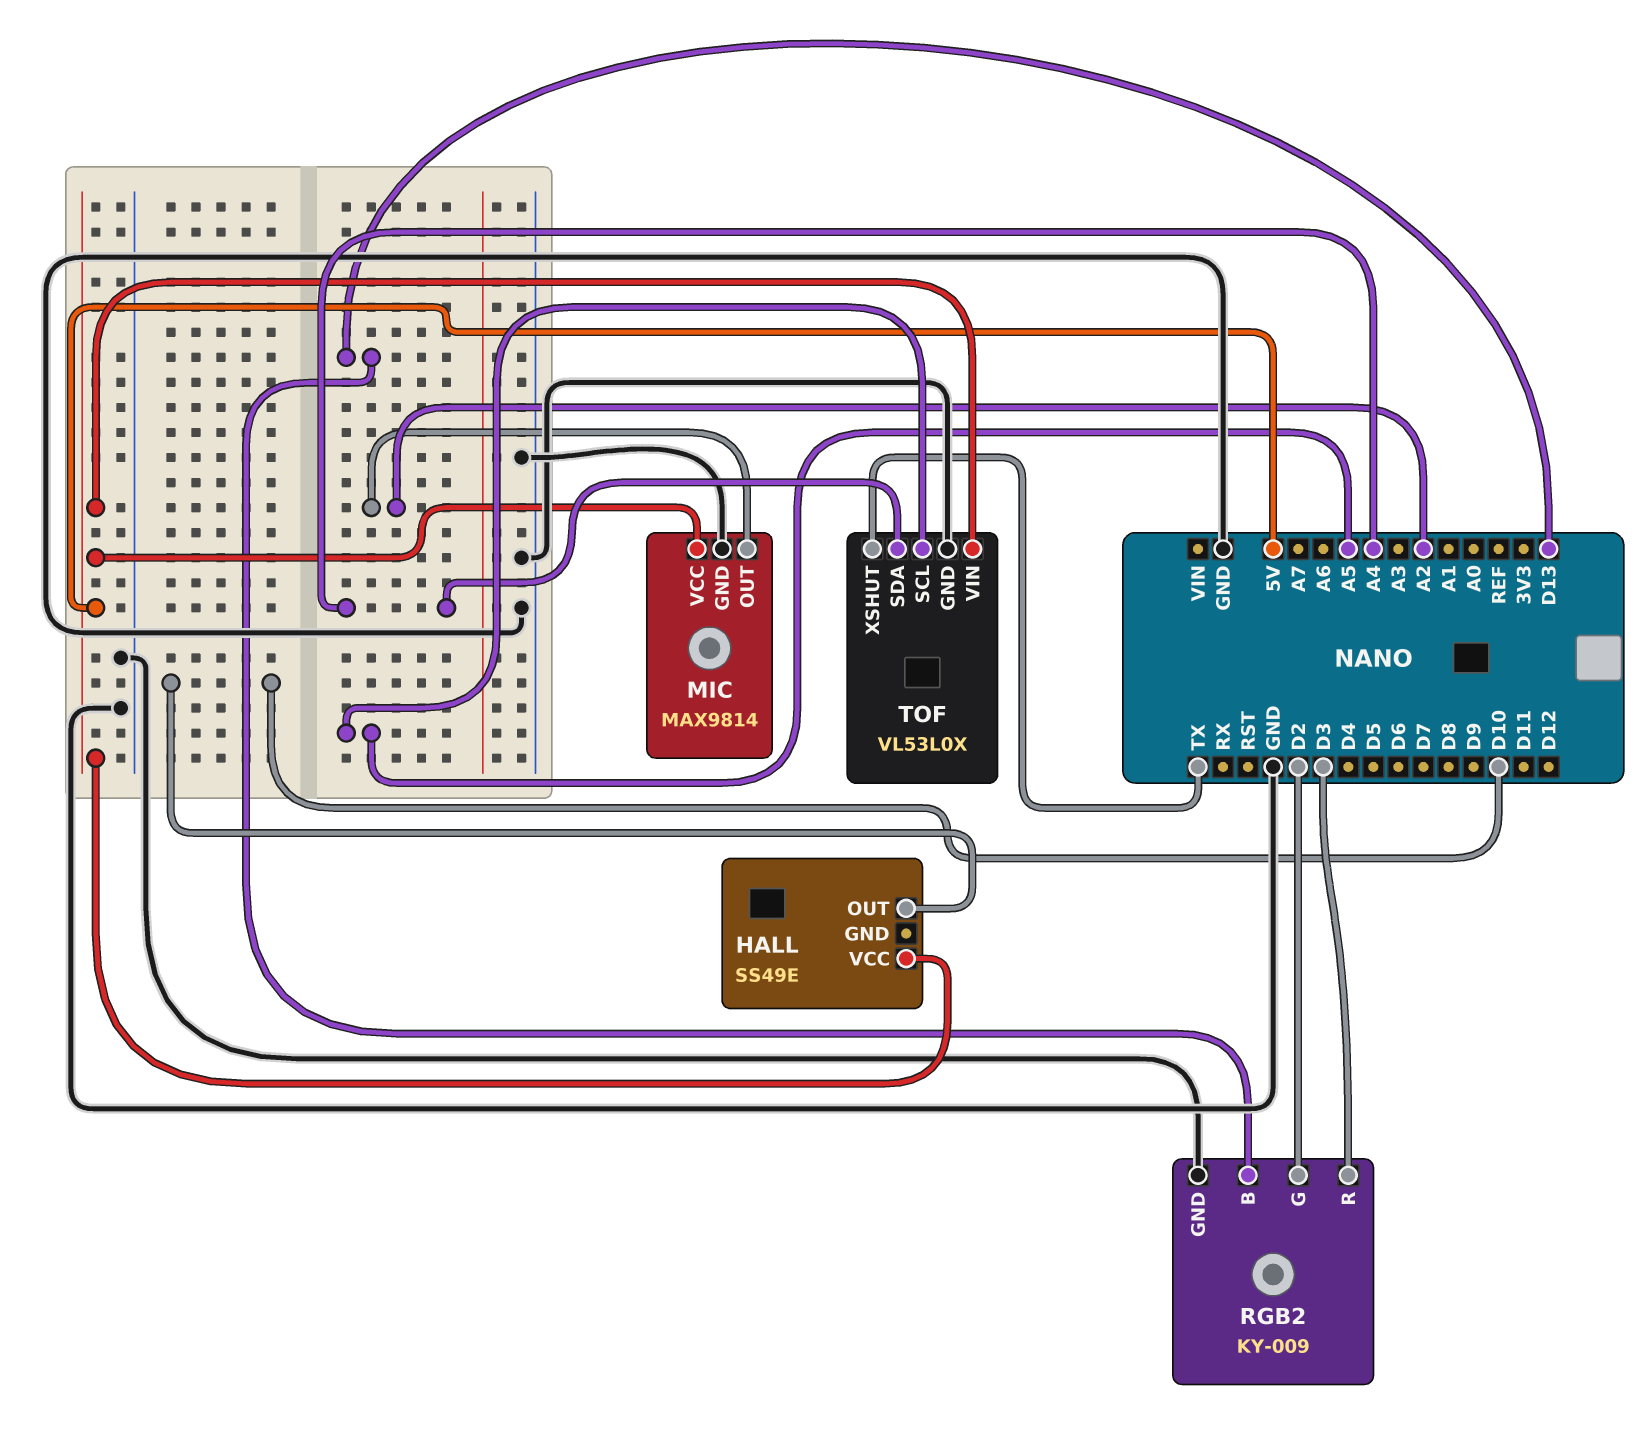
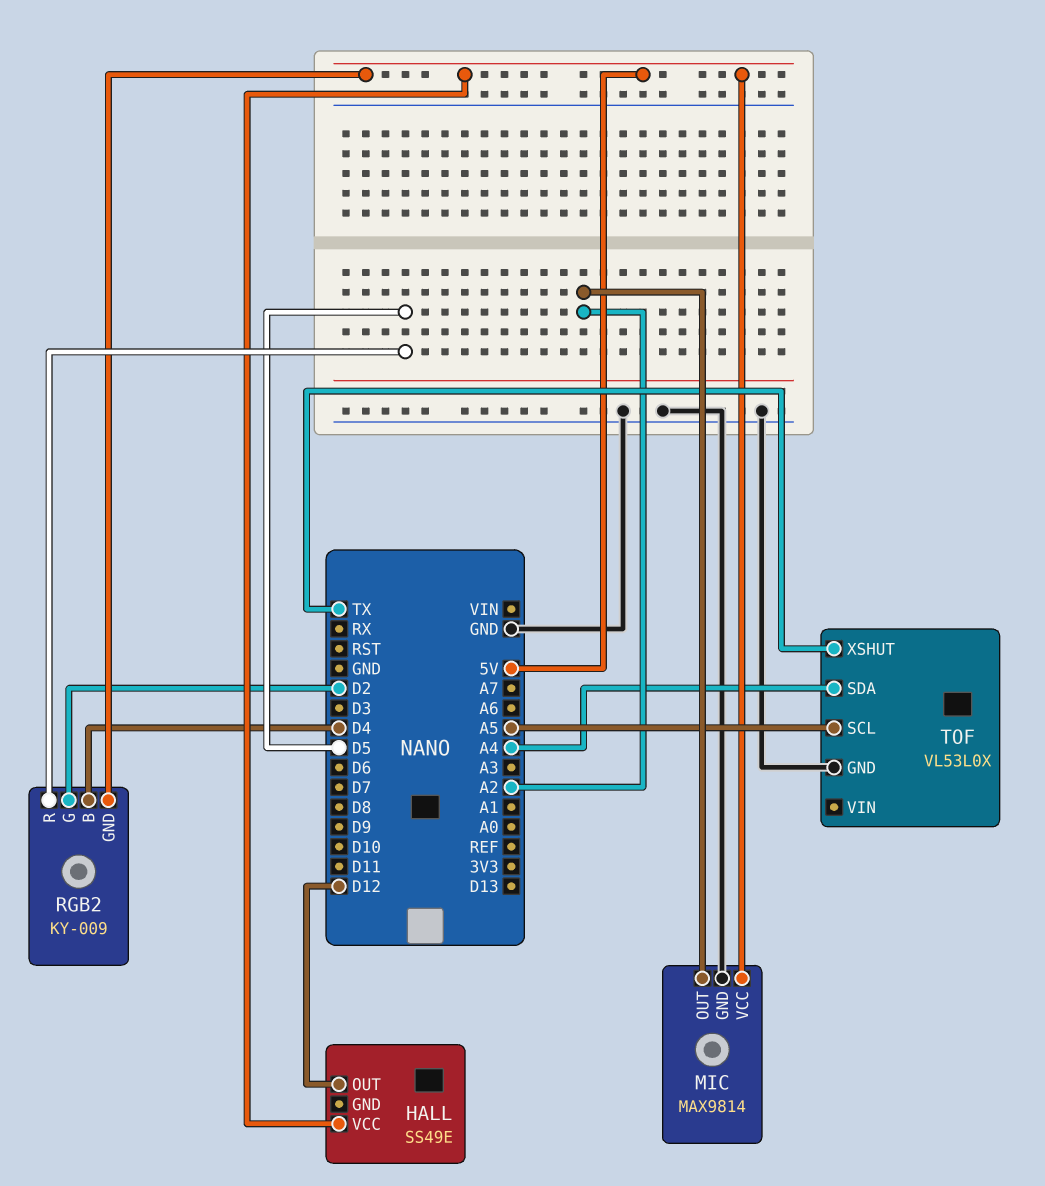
HALL pin OUT: D10 -> D12
RGB2 pin B: D13 -> D4
RGB2 pin GND: GND -> 5V
RGB2 pin R: D3 -> D5
TOF pin VIN: 5V -> none

